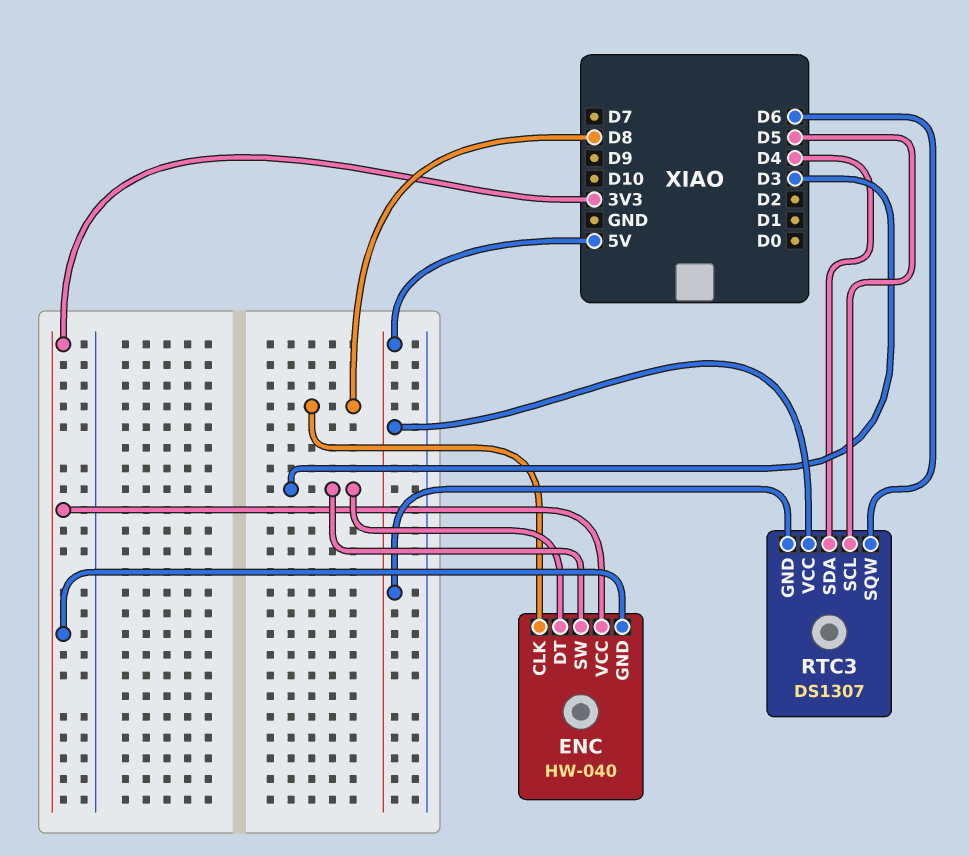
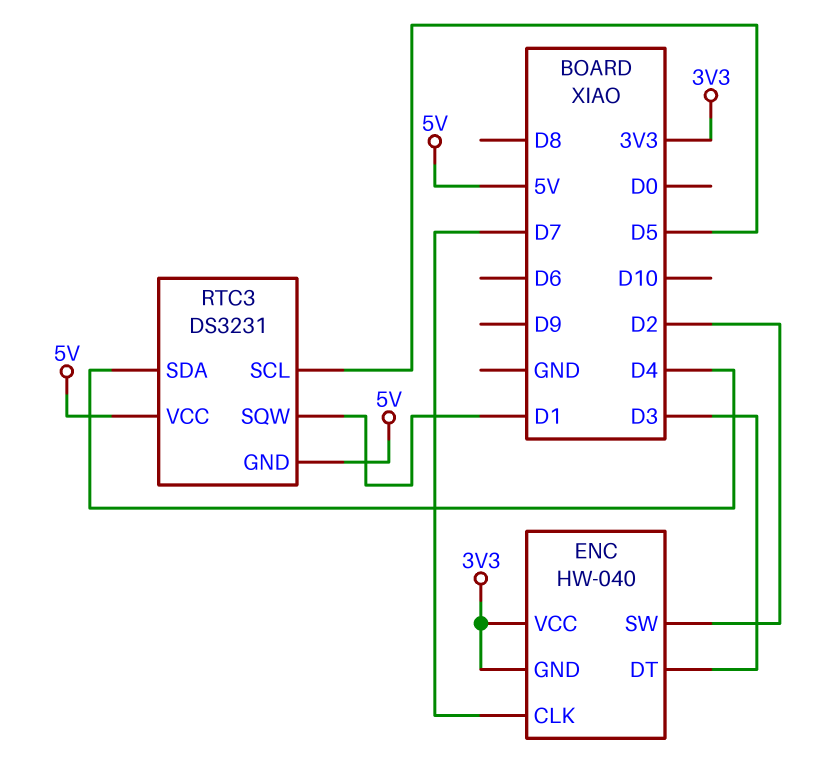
ENC pin CLK: D8 -> D7
ENC pin SW: D3 -> D2
RTC3: DS1307 -> DS3231
RTC3 pin SQW: D6 -> D1

